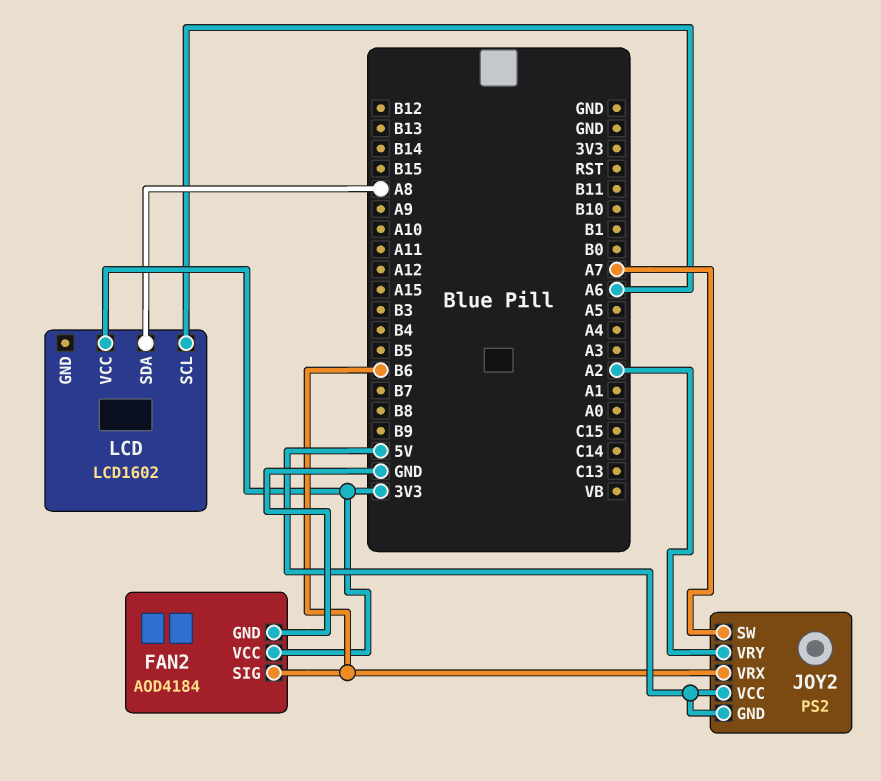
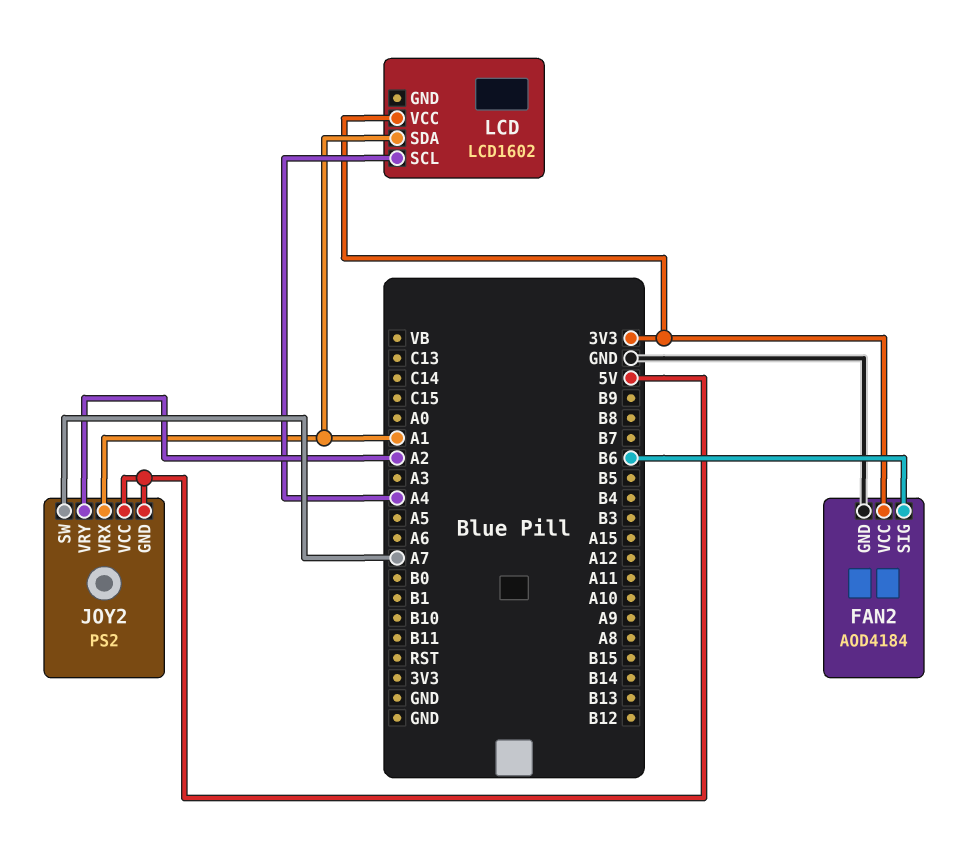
JOY2 pin VRX: B6 -> A1
LCD pin SCL: A6 -> A4
LCD pin SDA: A8 -> A1

